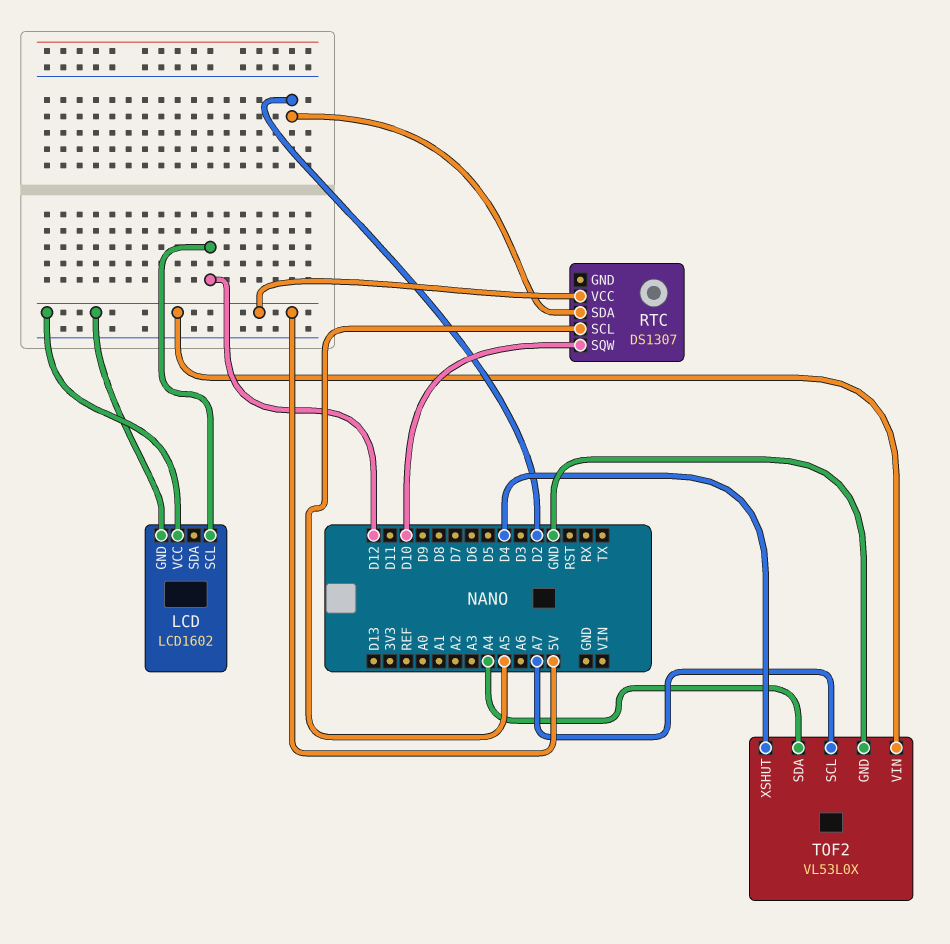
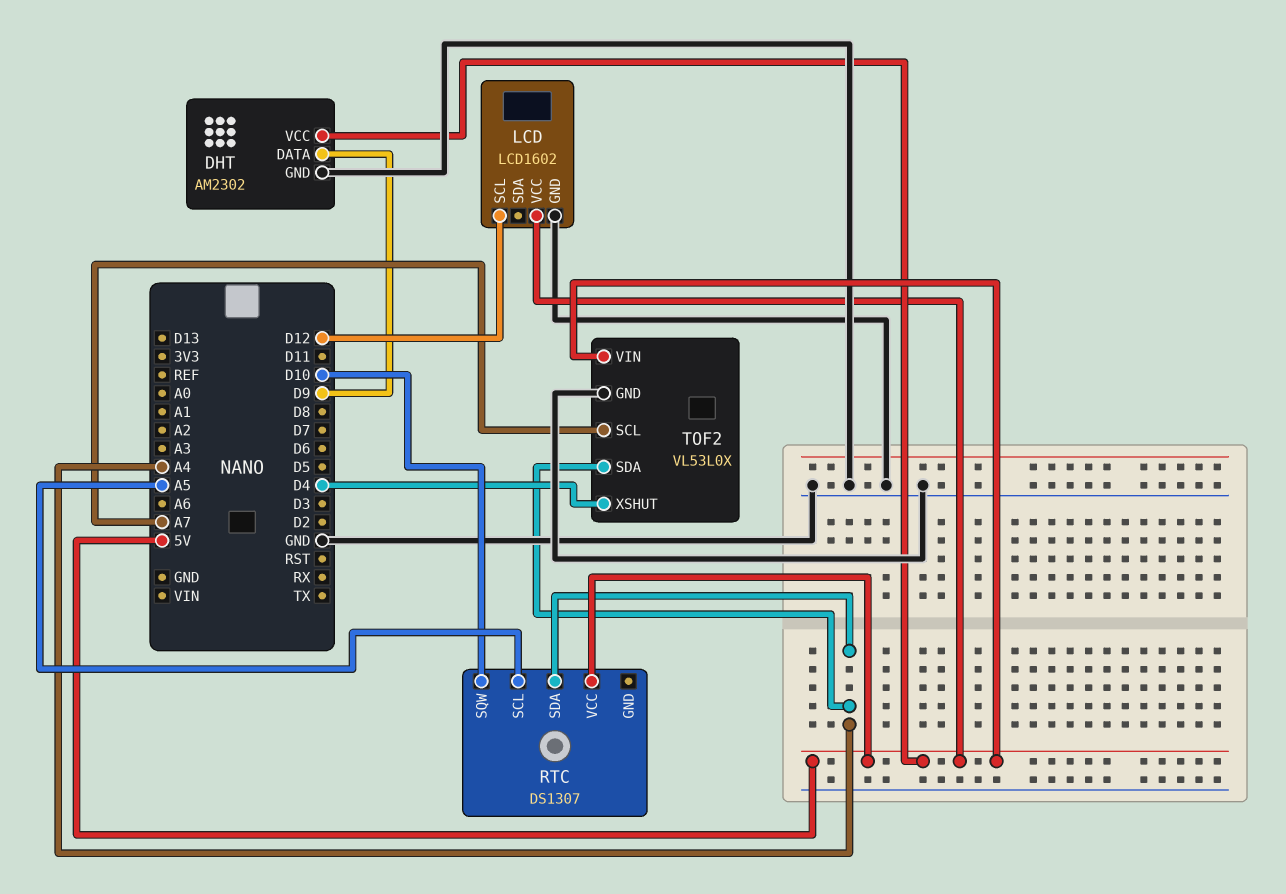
DHT: none -> AM2302
DHT pin DATA: none -> D9
DHT pin GND: none -> GND
DHT pin VCC: none -> 5V
LCD pin GND: 5V -> GND
RTC pin SDA: D2 -> A4

